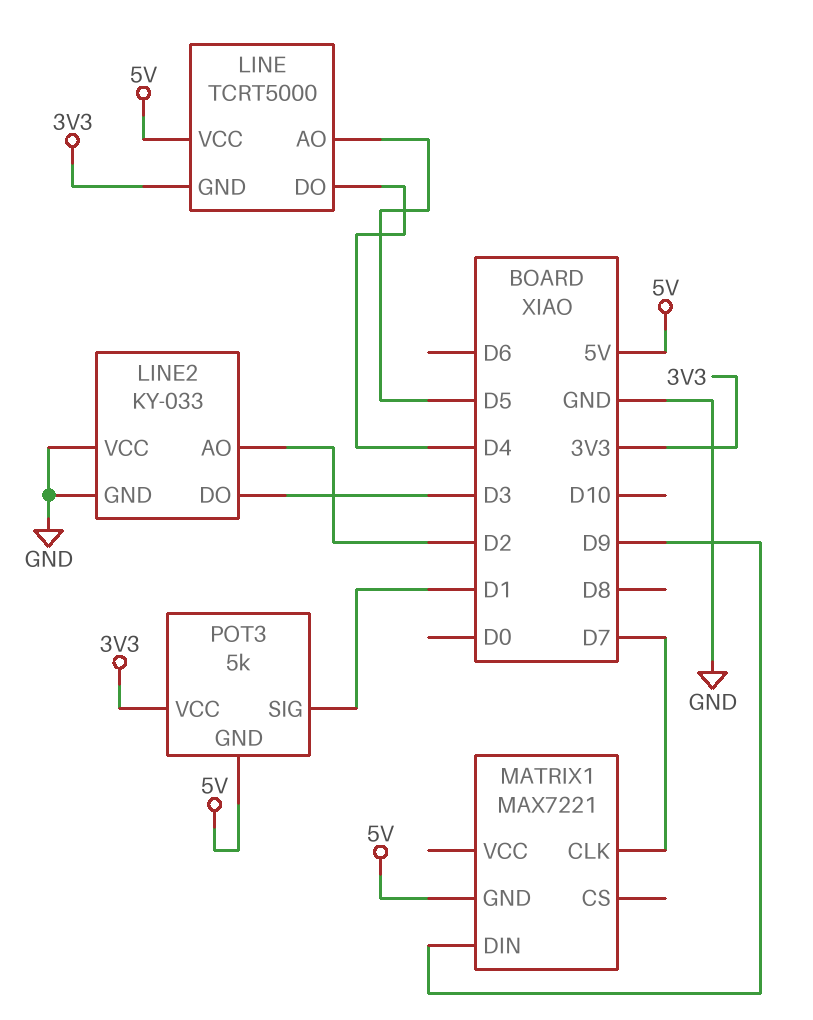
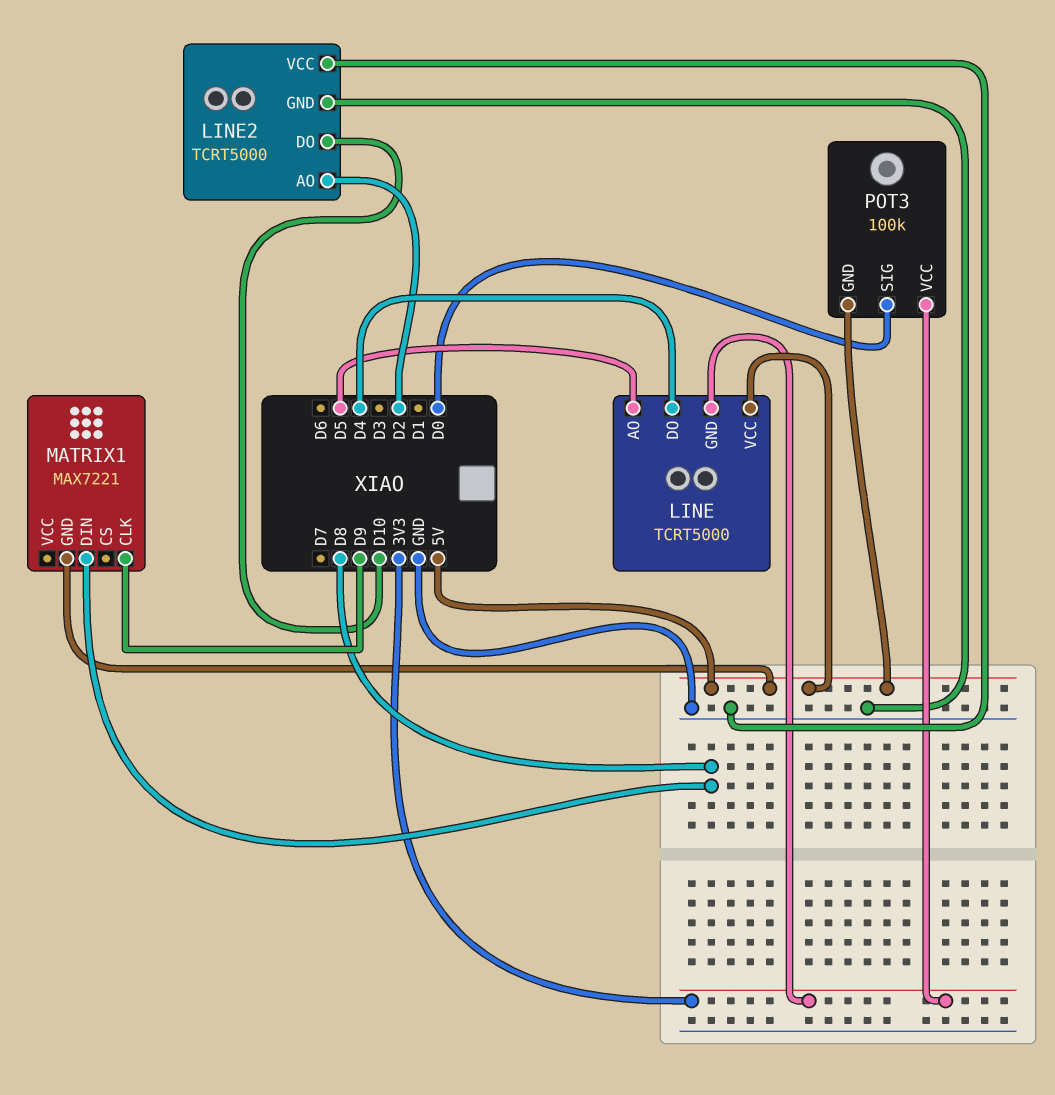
LINE2: KY-033 -> TCRT5000
LINE2 pin DO: D3 -> D10
MATRIX1 pin CLK: D7 -> D9
MATRIX1 pin DIN: D9 -> D8
POT3: 5k -> 100k
POT3 pin SIG: D1 -> D0

